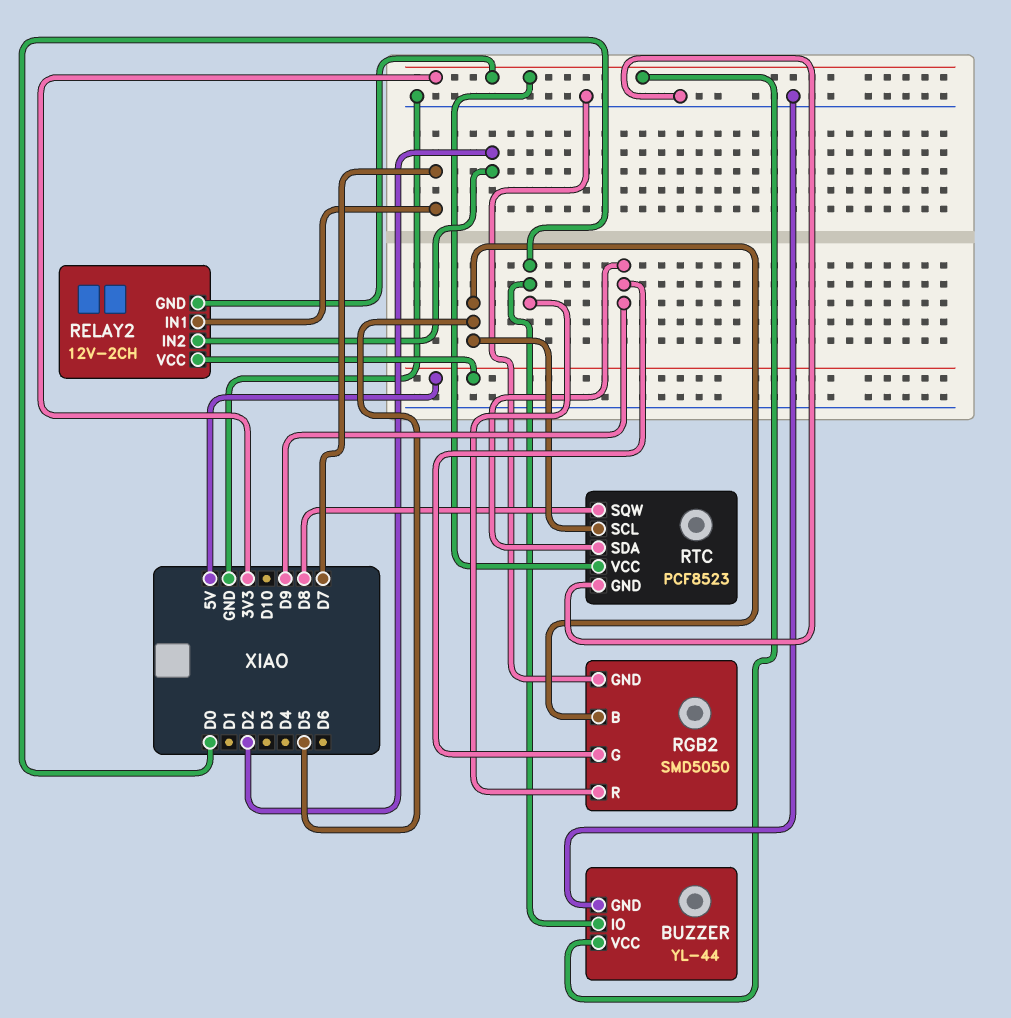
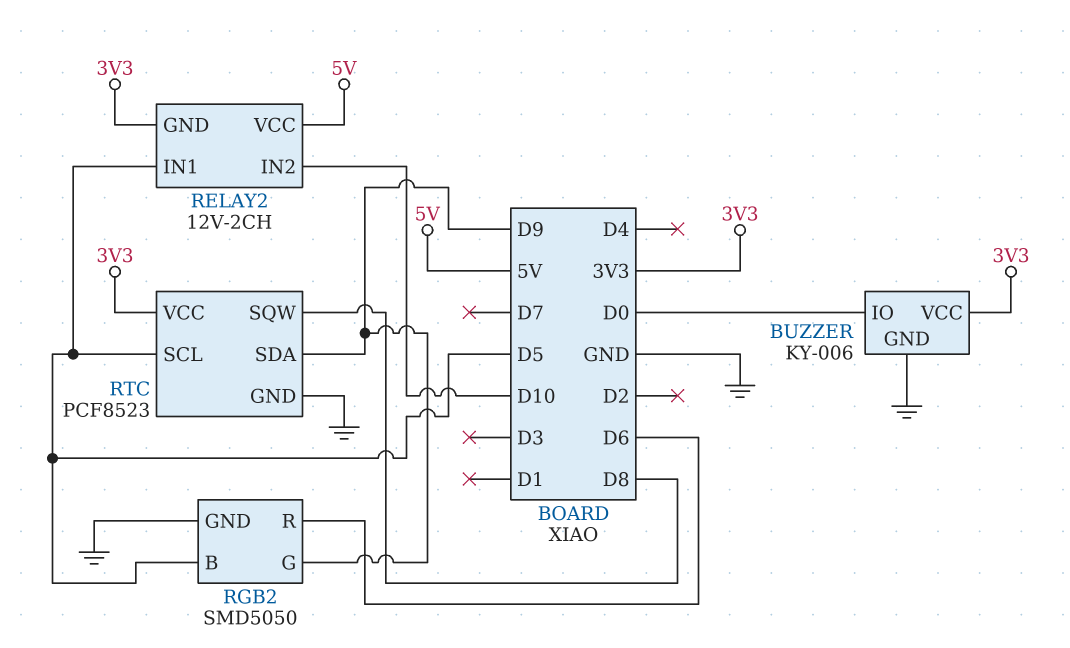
BUZZER: YL-44 -> KY-006
RELAY2 pin IN1: D7 -> D5
RELAY2 pin IN2: D2 -> D10
RGB2 pin R: D0 -> D6

